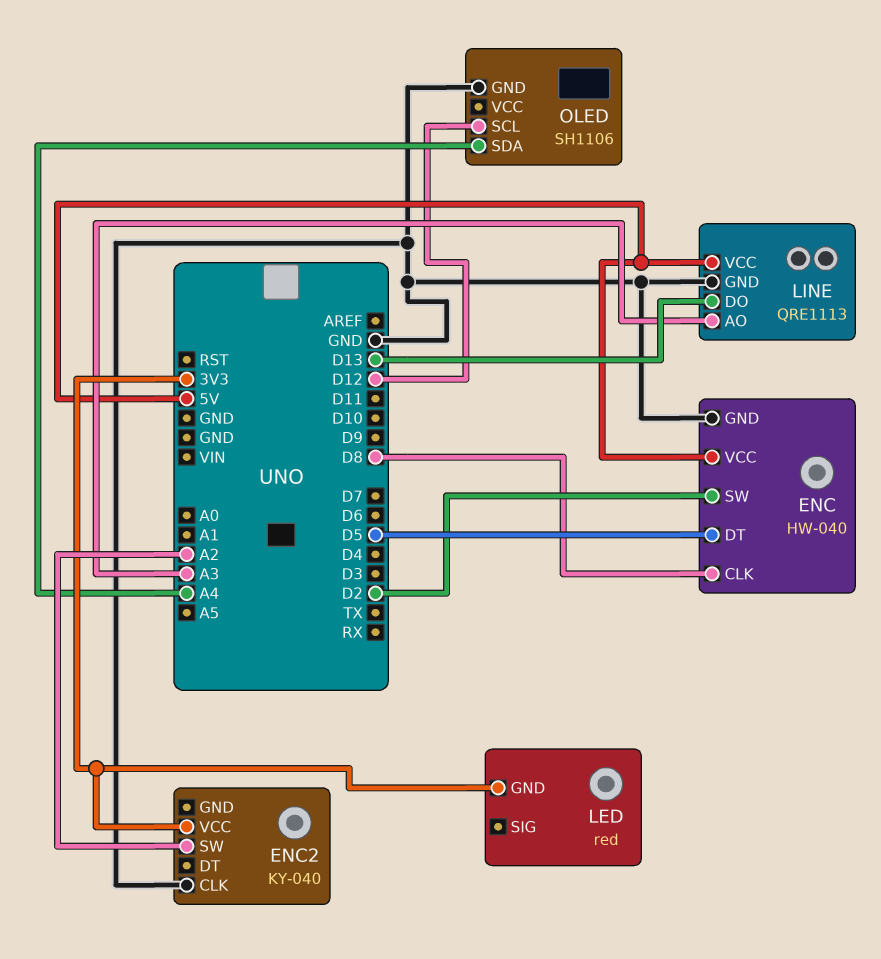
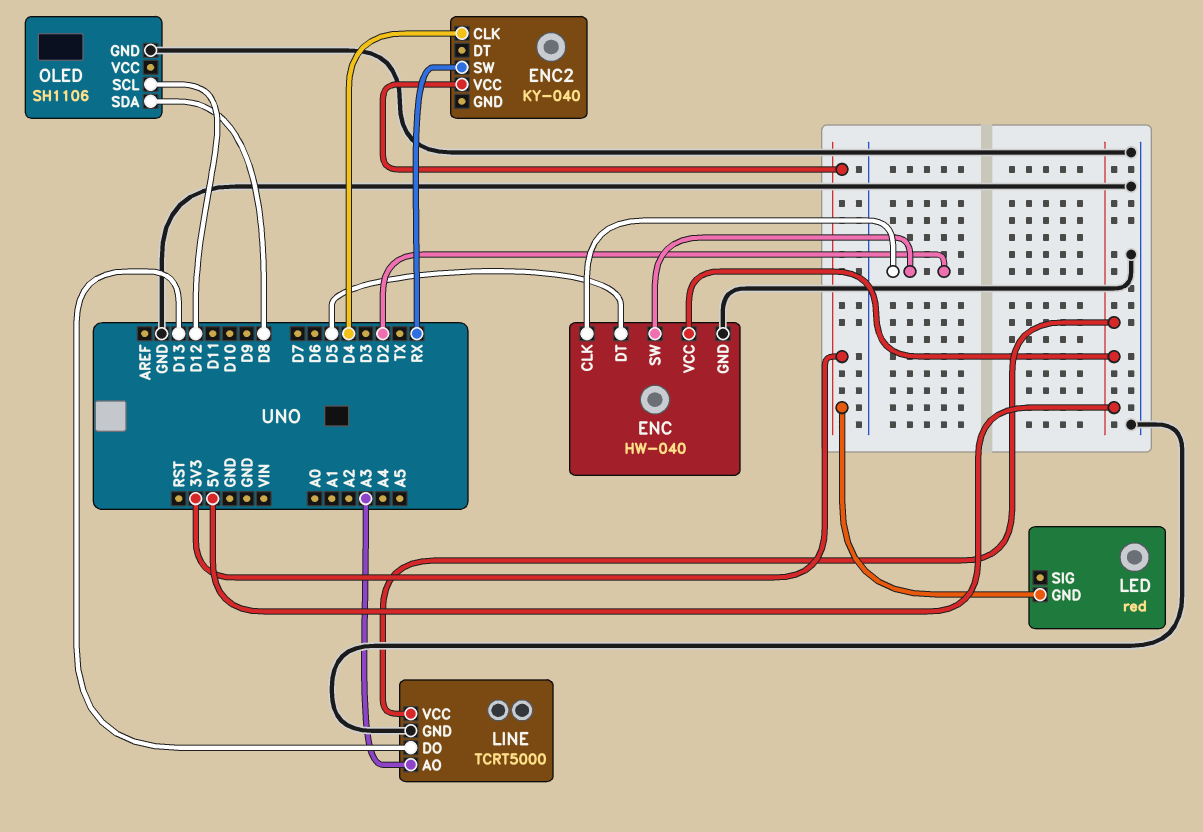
ENC pin CLK: D8 -> D2
ENC2 pin CLK: GND -> D4
ENC2 pin SW: A2 -> RX
LINE: QRE1113 -> TCRT5000
OLED pin SDA: A4 -> D8

